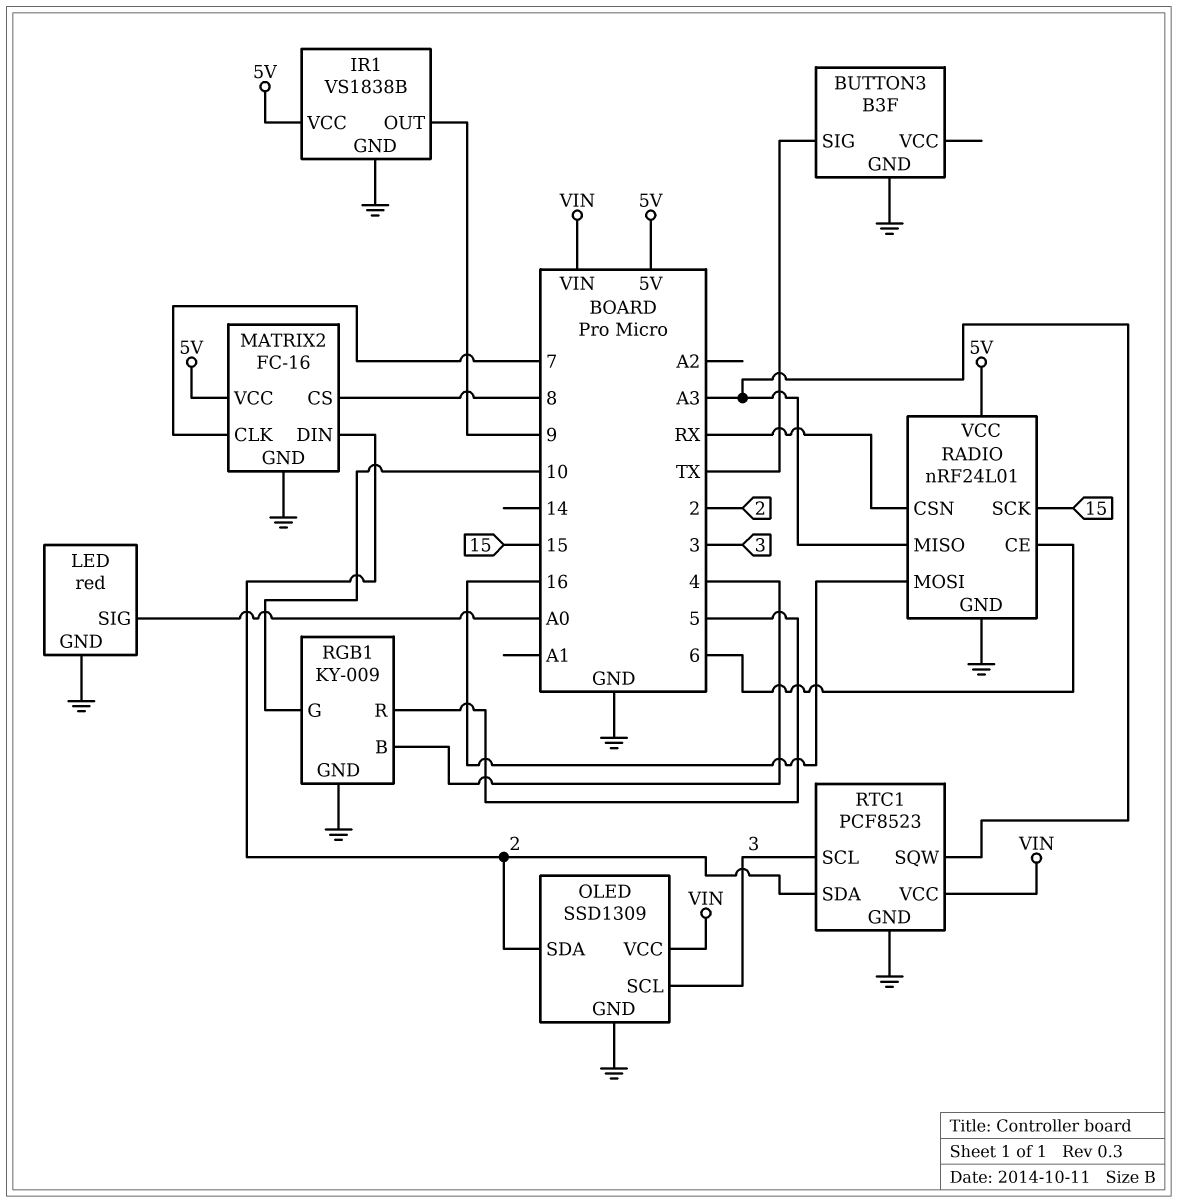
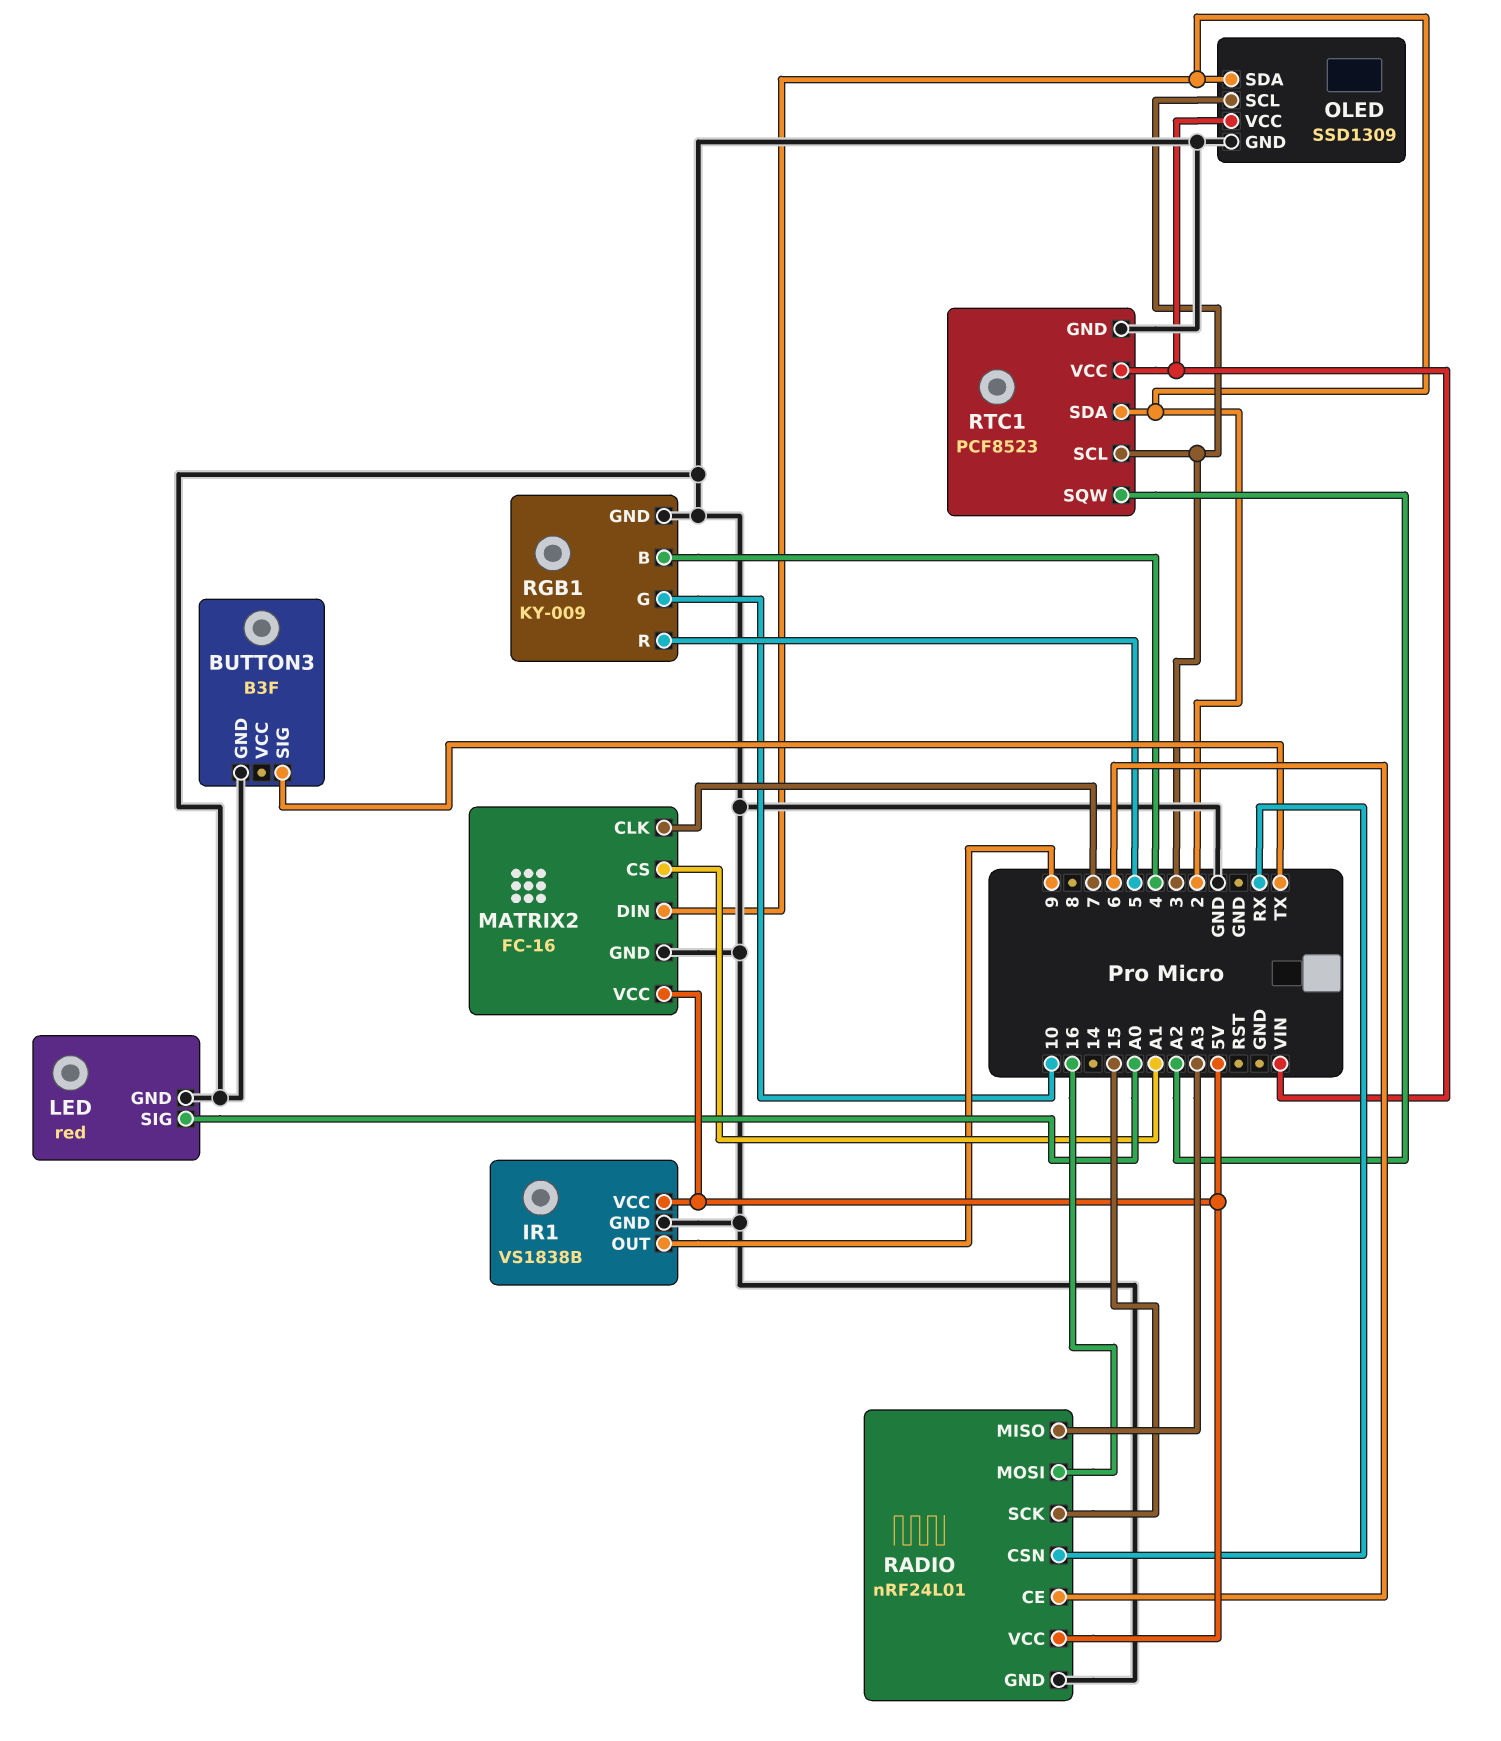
MATRIX2 pin CS: 8 -> A1
RTC1 pin SQW: A3 -> A2

